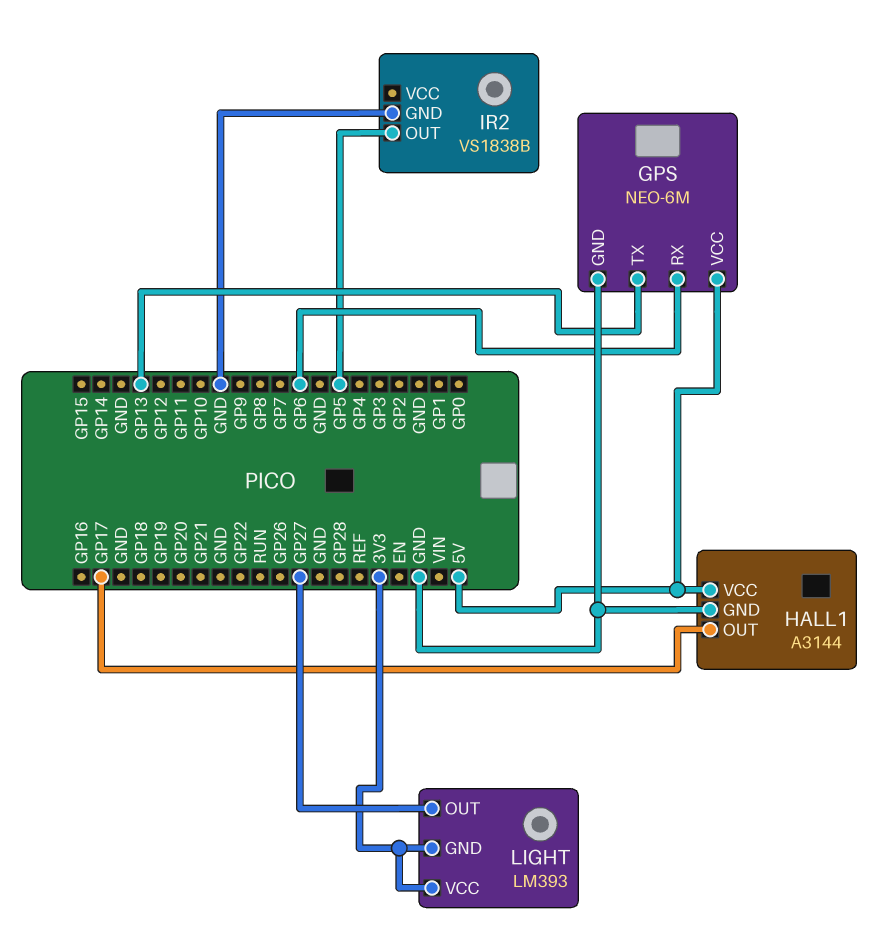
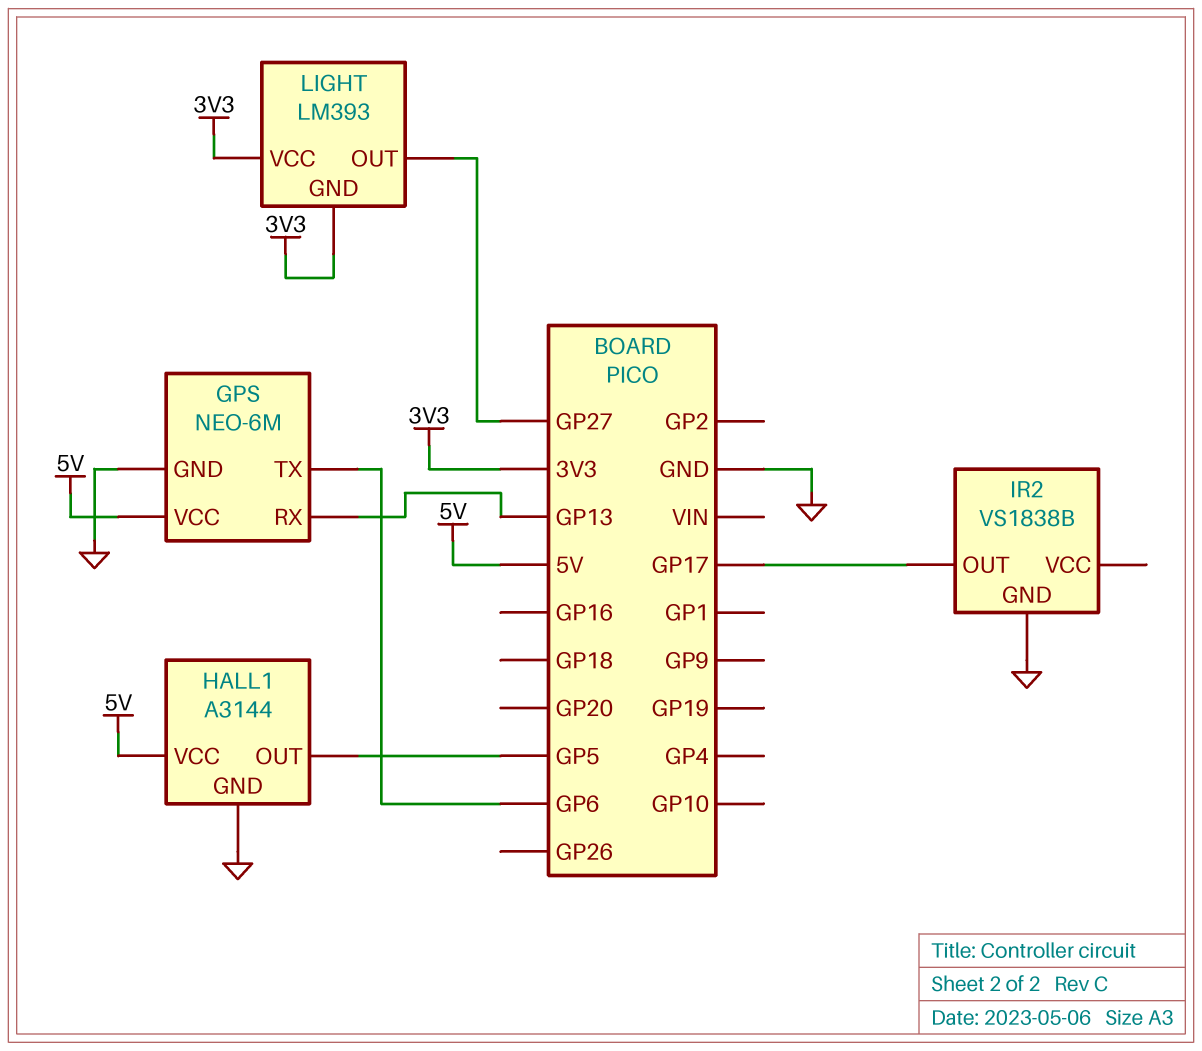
GPS pin RX: GP6 -> GP13
GPS pin TX: GP13 -> GP6
HALL1 pin OUT: GP17 -> GP5
IR2 pin OUT: GP5 -> GP17

